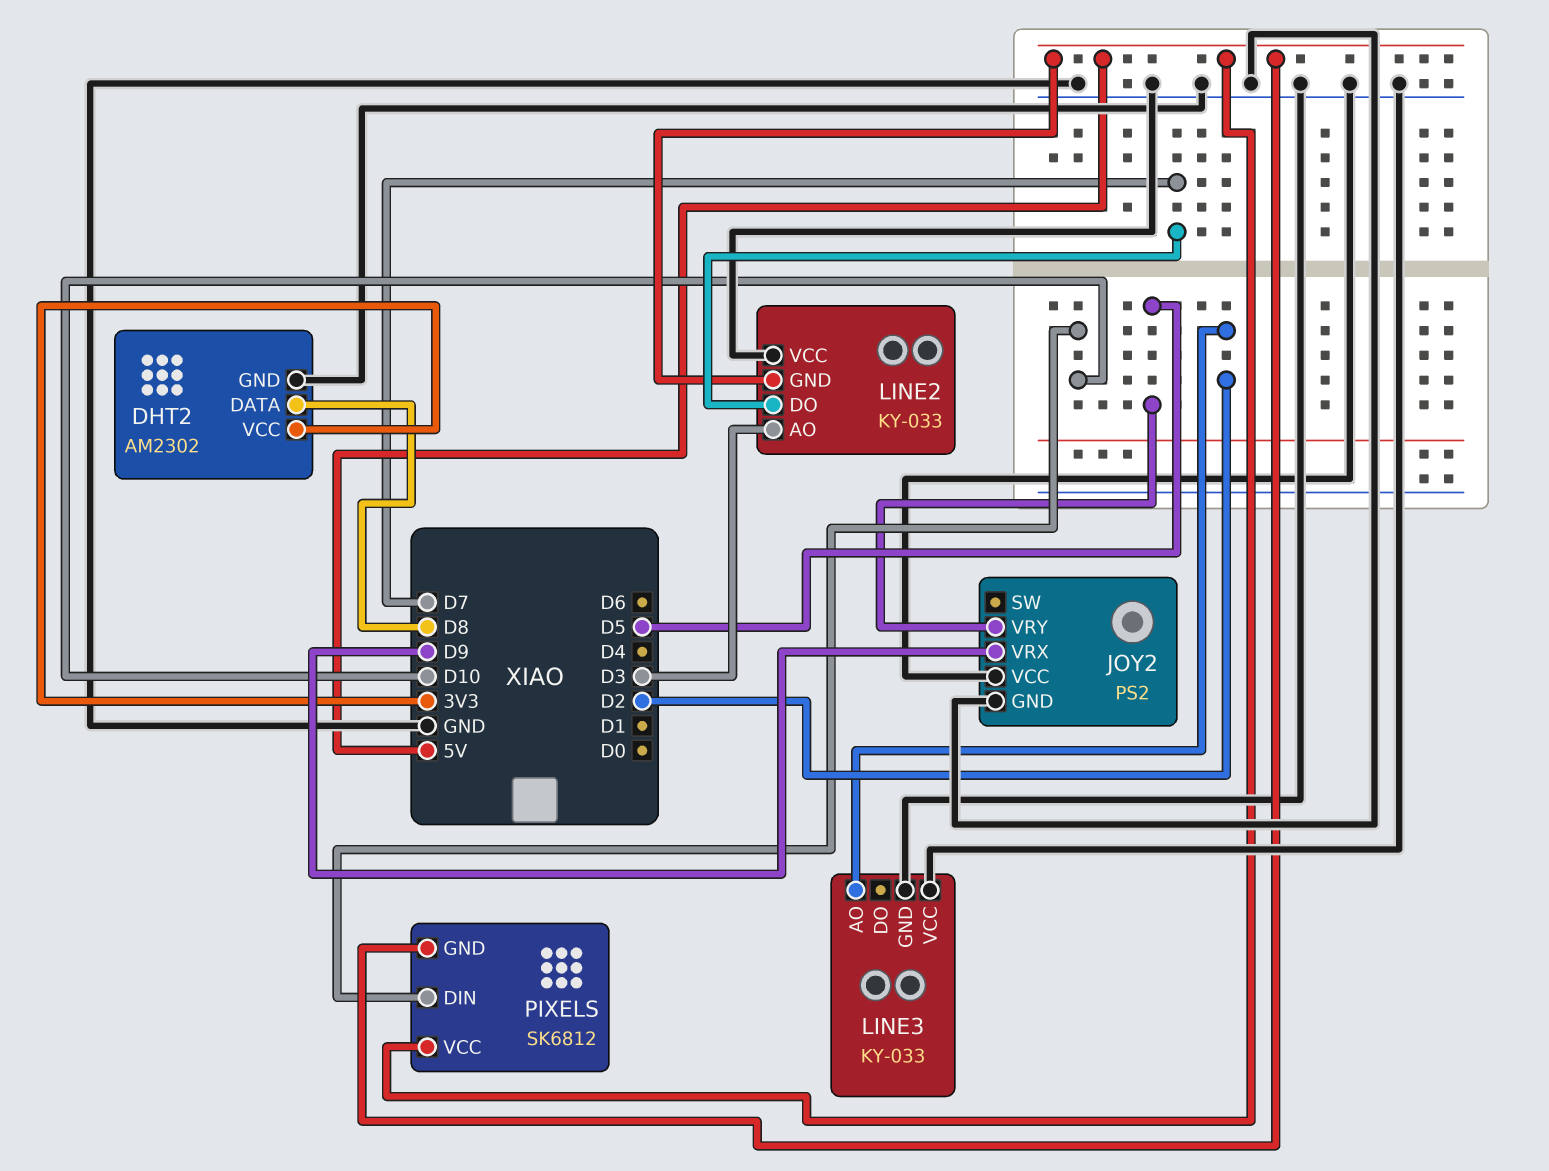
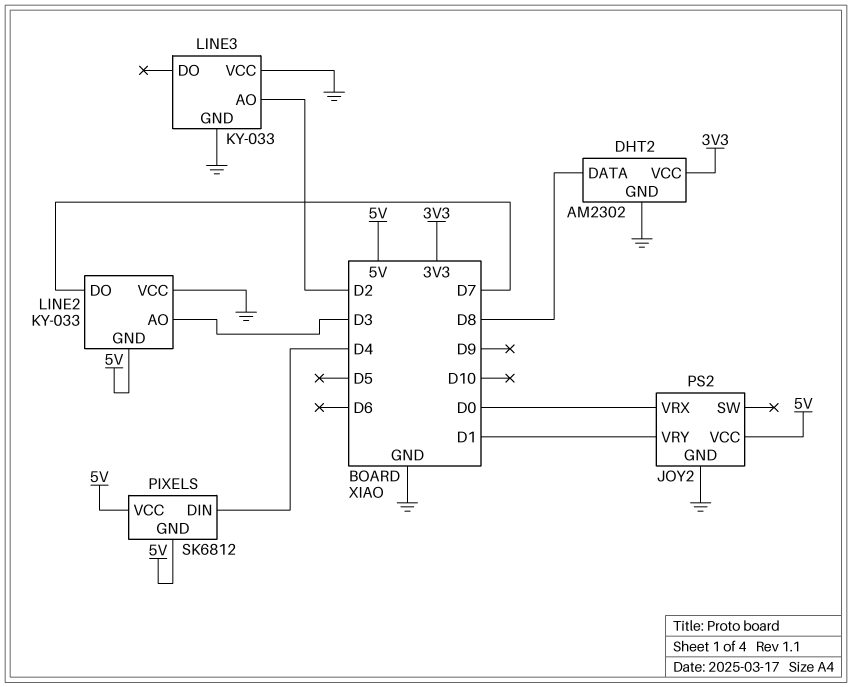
JOY2 pin VCC: GND -> 5V
JOY2 pin VRX: D9 -> D0
JOY2 pin VRY: D5 -> D1
PIXELS pin DIN: D10 -> D4

